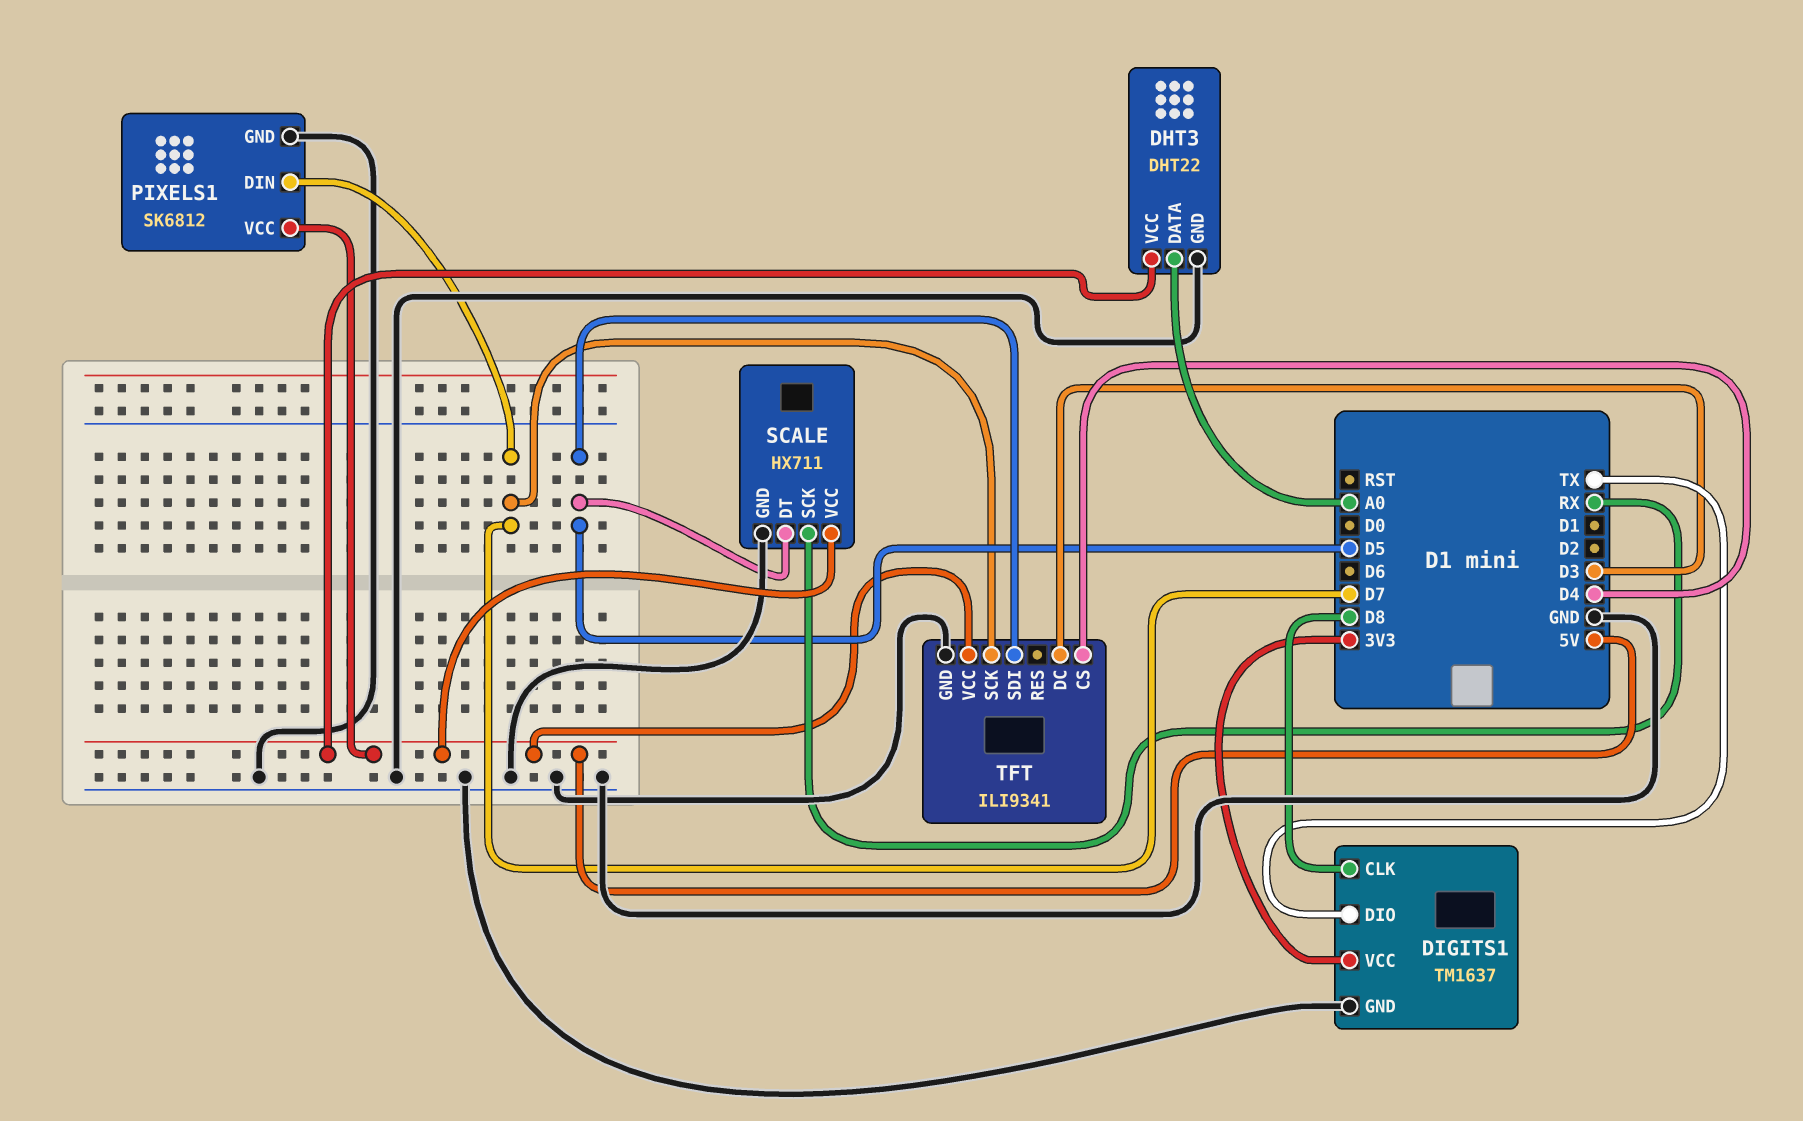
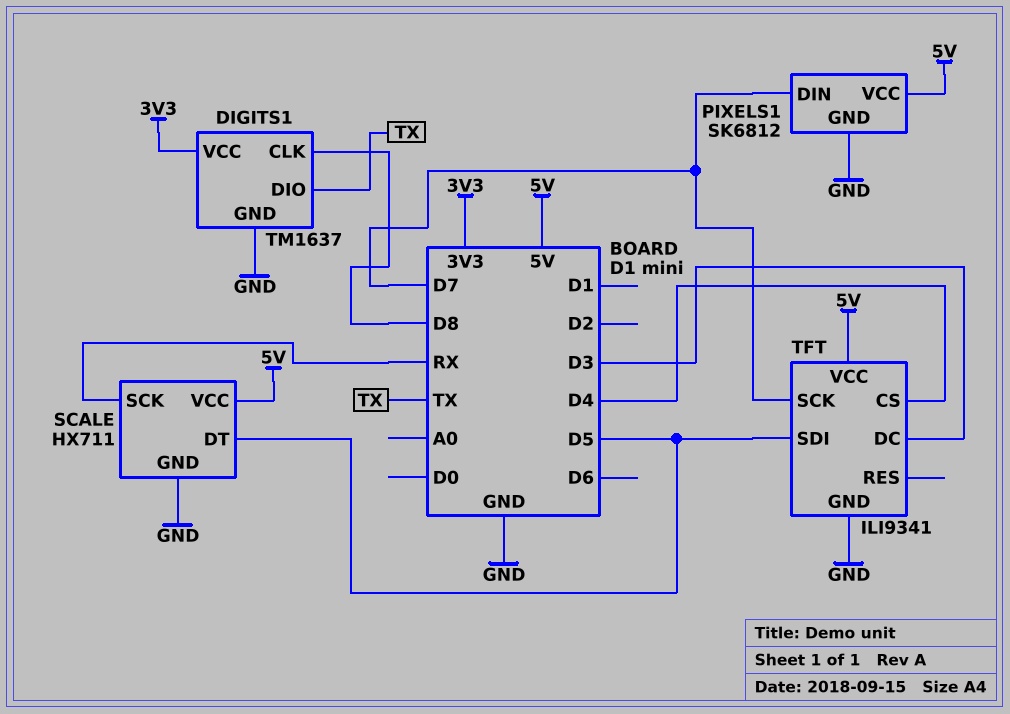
DHT3: DHT22 -> none
DHT3 pin DATA: A0 -> none
DHT3 pin GND: GND -> none
DHT3 pin VCC: 5V -> none

